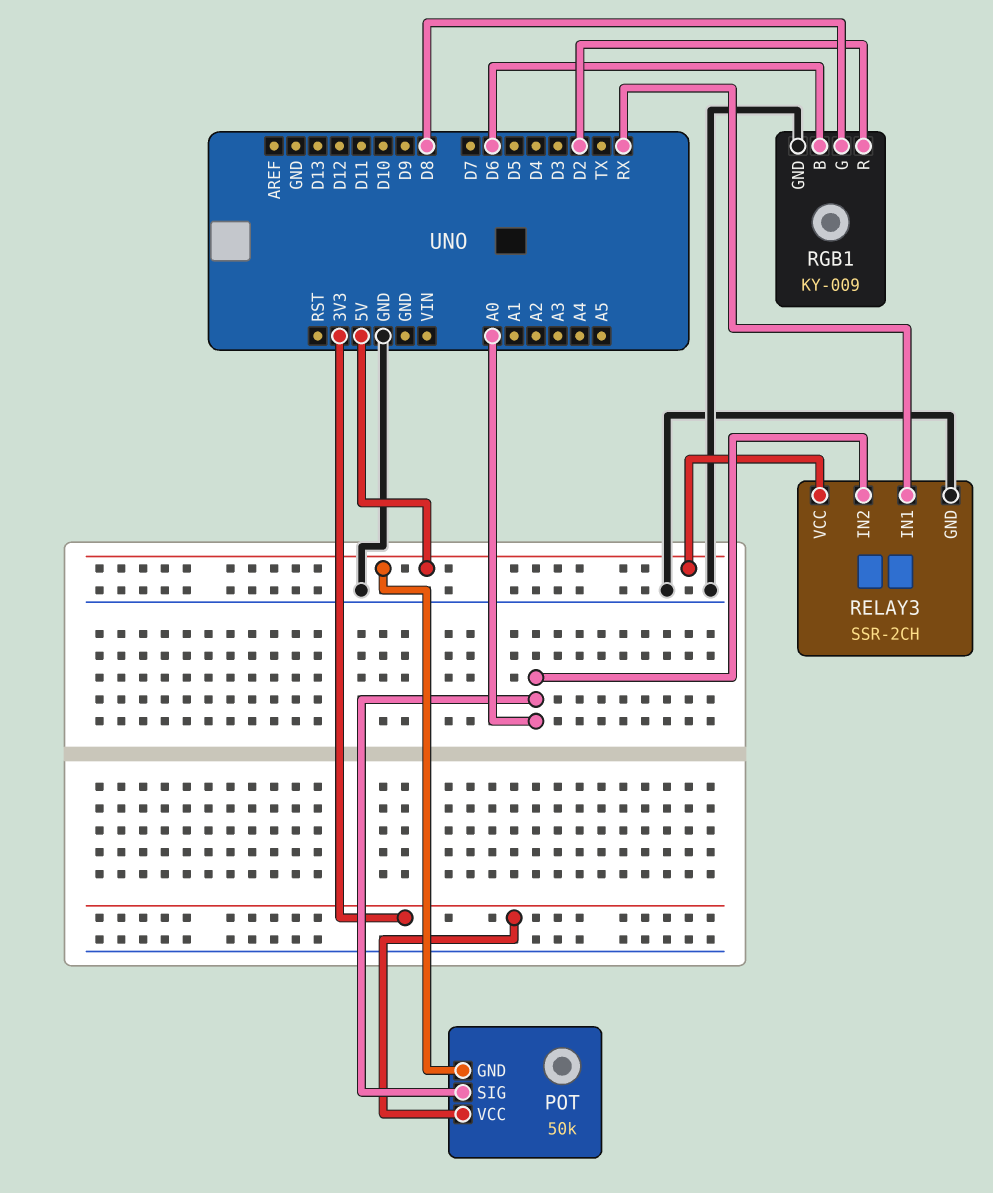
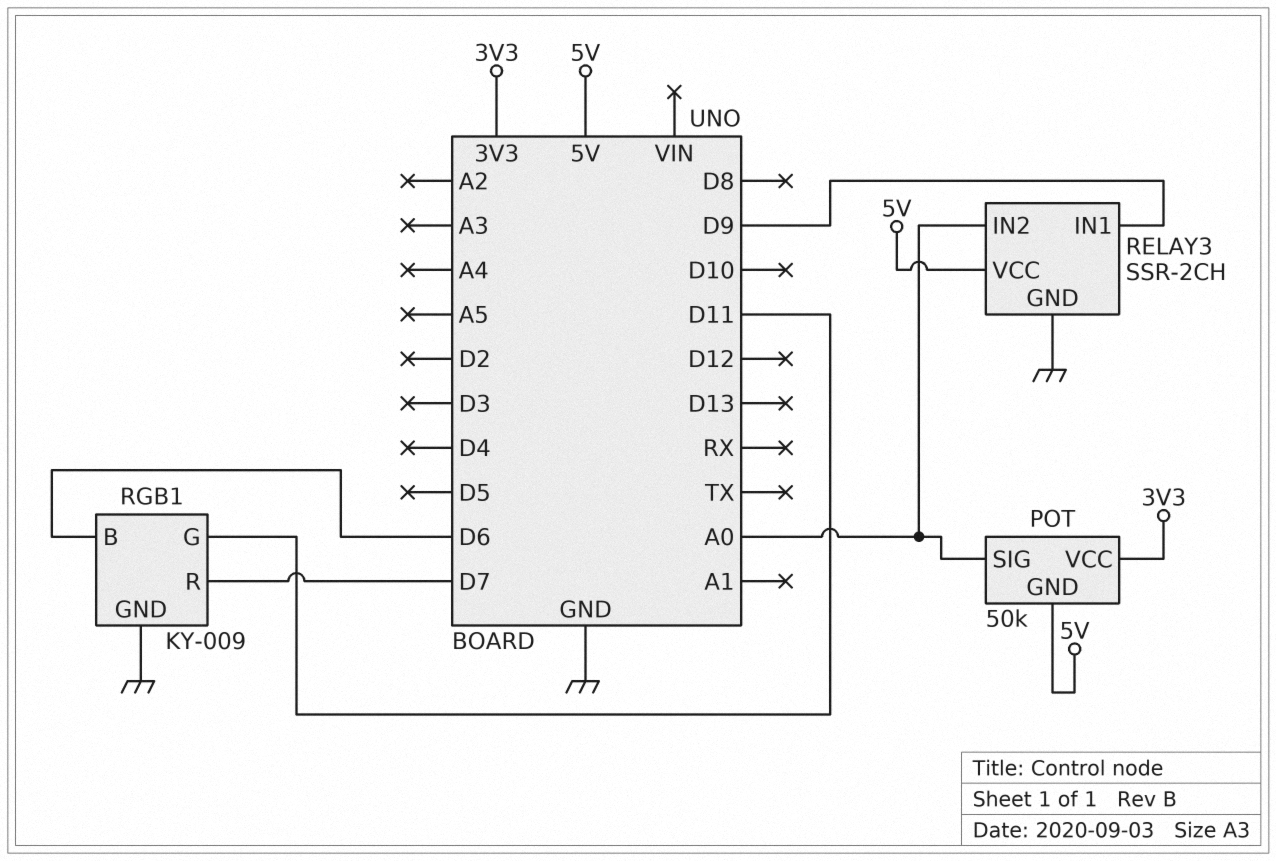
RELAY3 pin IN1: RX -> D9
RGB1 pin G: D8 -> D11
RGB1 pin R: D2 -> D7

